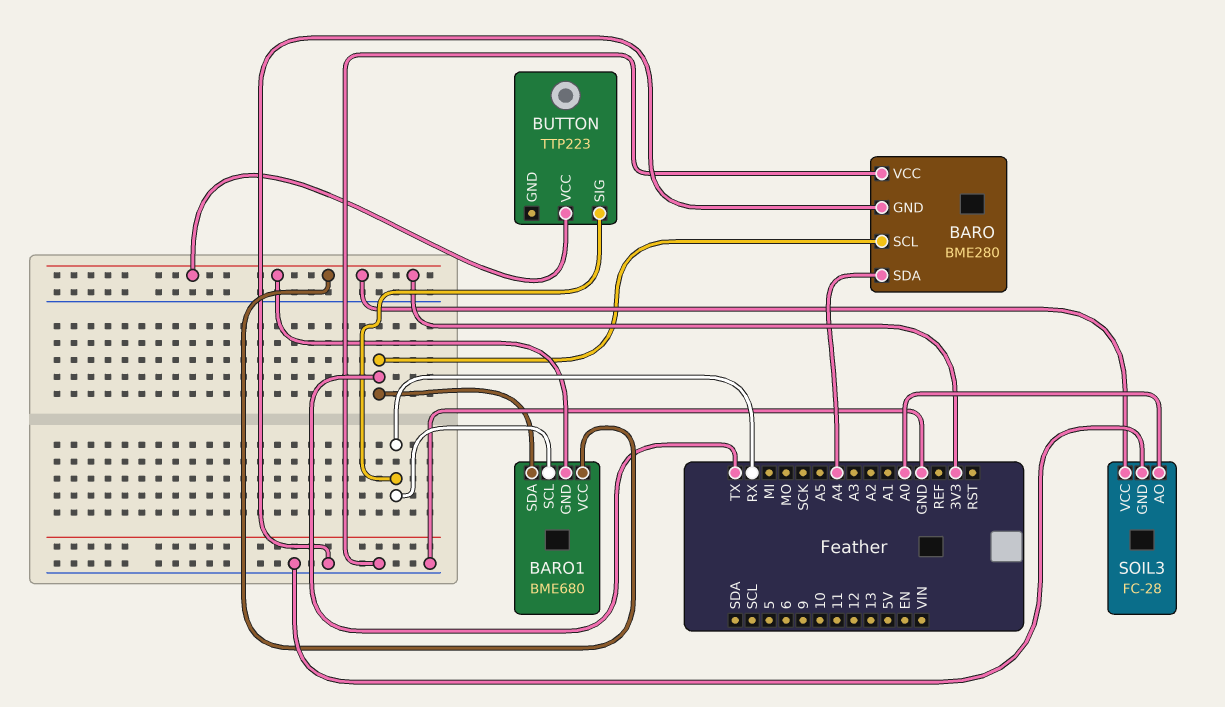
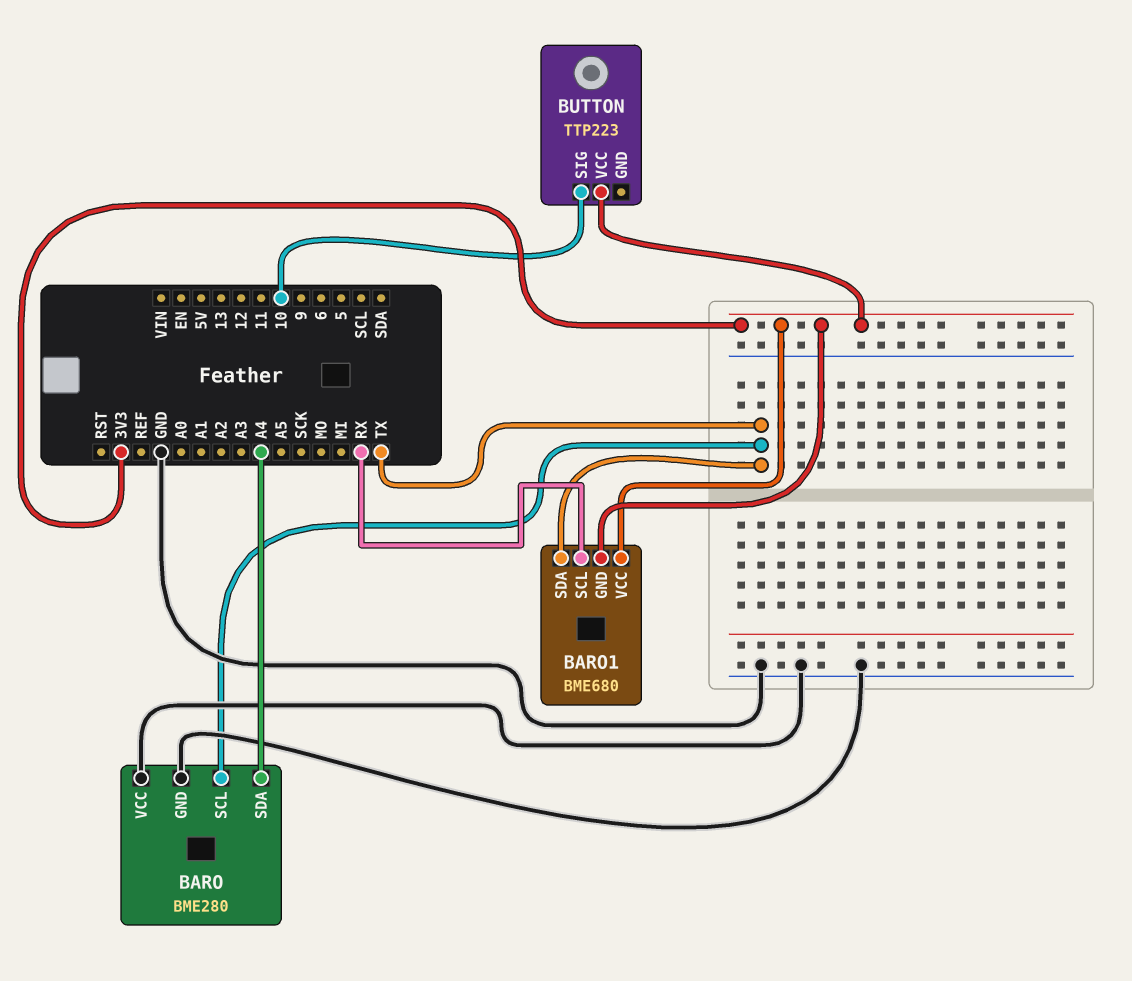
BUTTON pin SIG: RX -> 10
SOIL3: FC-28 -> none
SOIL3 pin AO: A0 -> none
SOIL3 pin GND: GND -> none
SOIL3 pin VCC: 3V3 -> none

